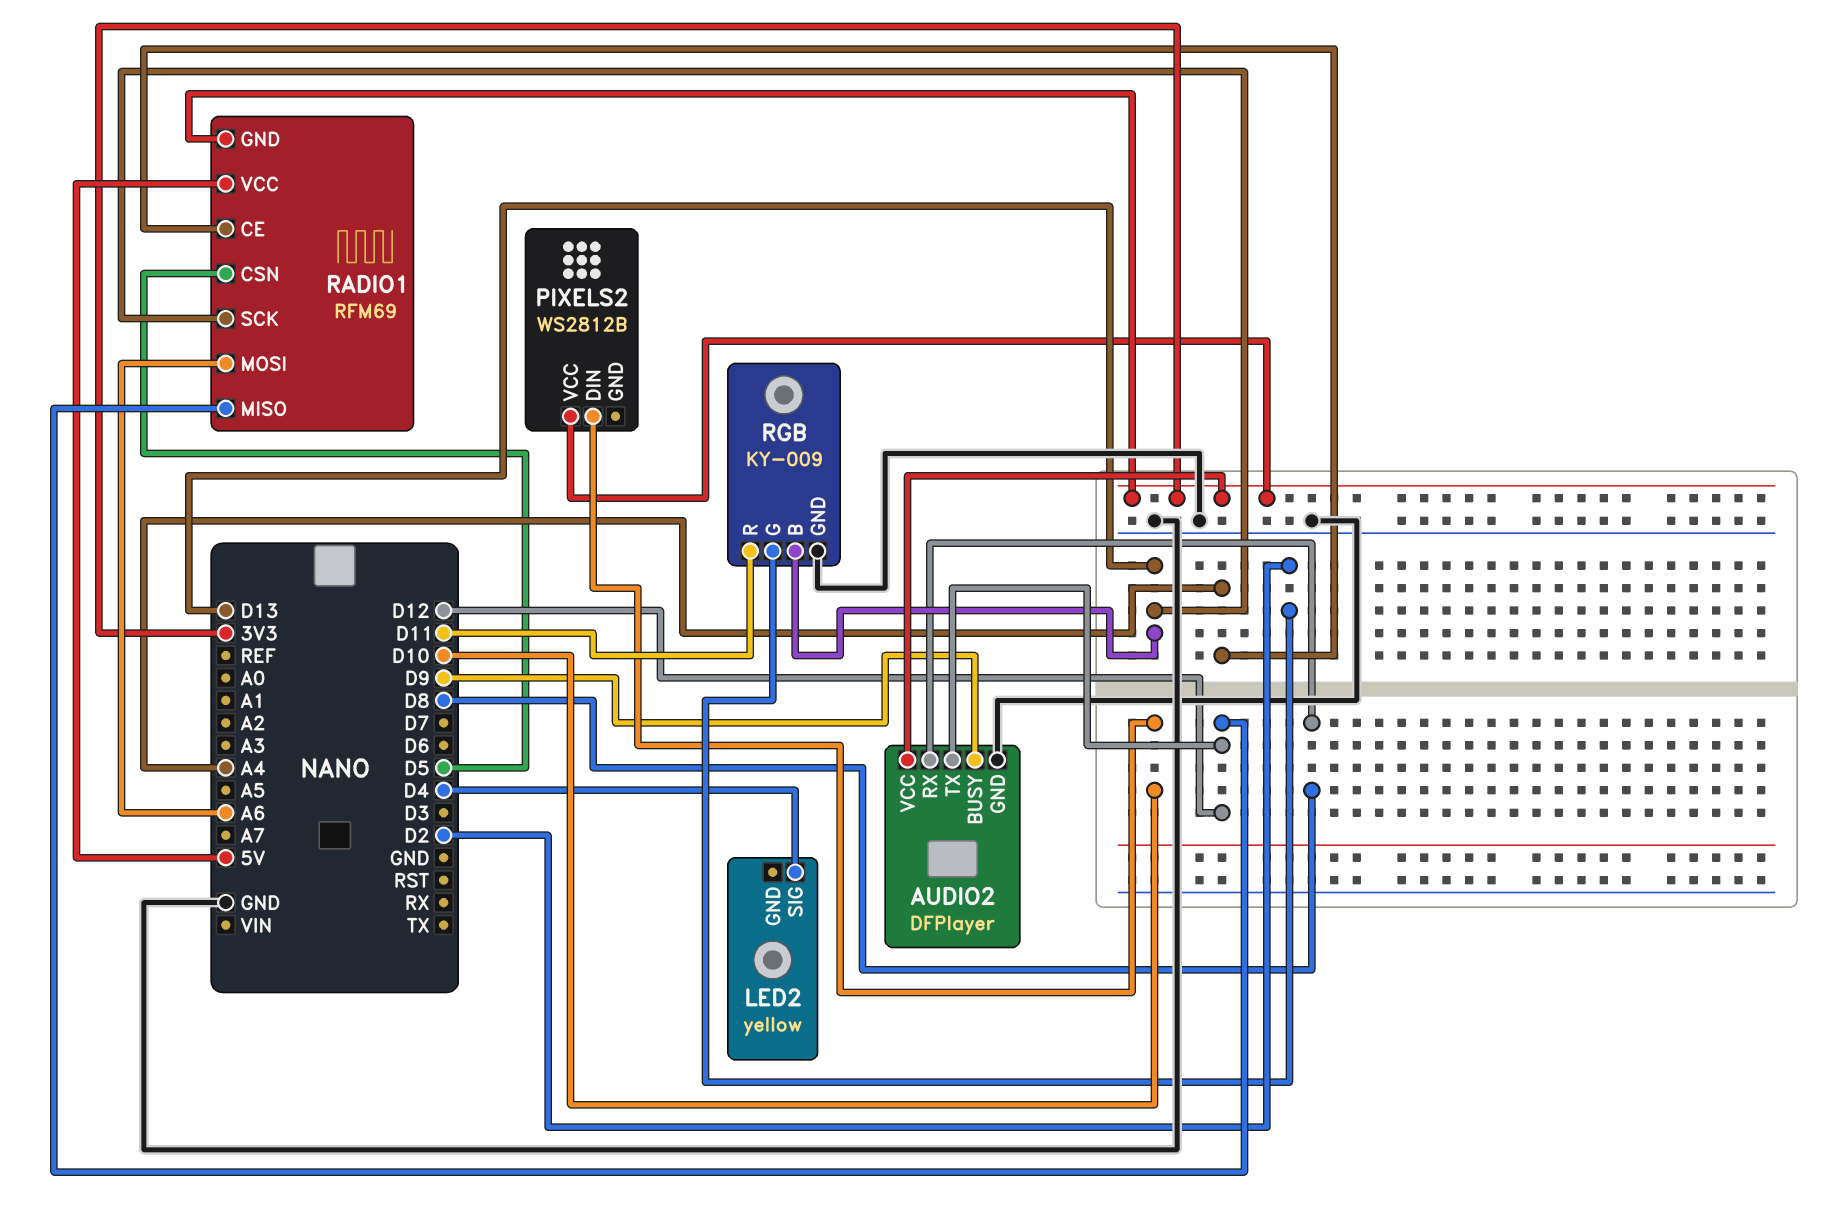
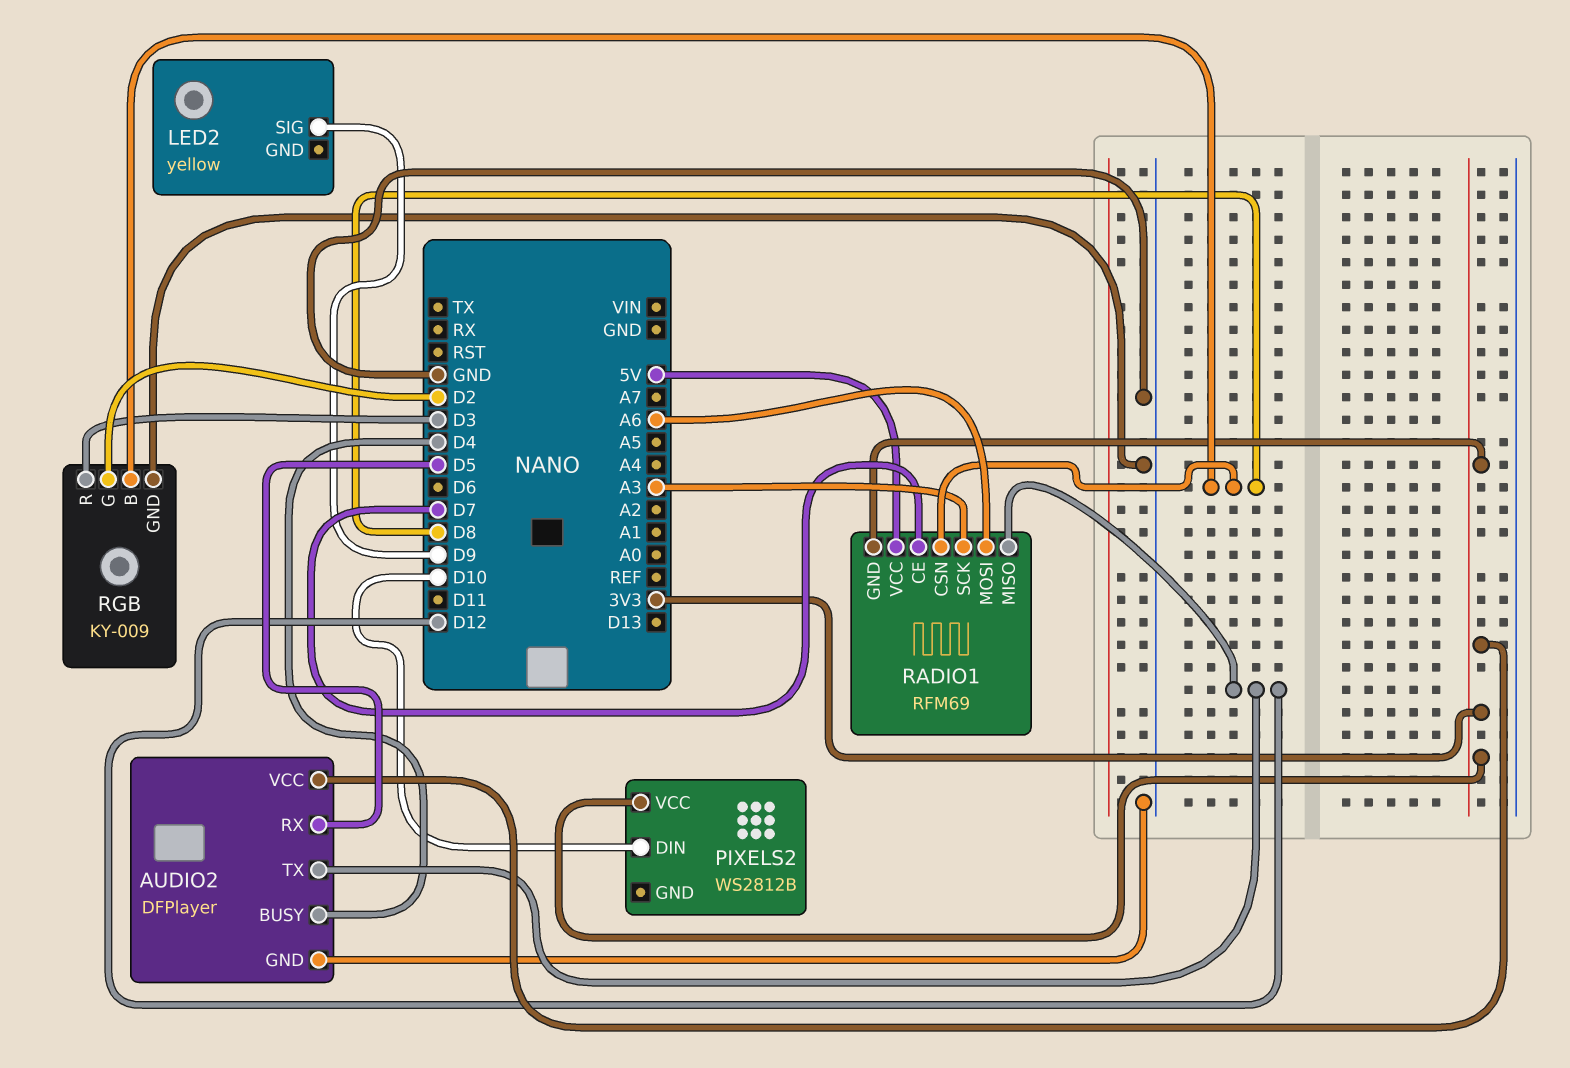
AUDIO2 pin BUSY: D9 -> D4
AUDIO2 pin RX: D8 -> D5
LED2 pin SIG: D4 -> D9
RADIO1 pin CE: A4 -> D7
RADIO1 pin CSN: D5 -> D8
RADIO1 pin SCK: D13 -> A3
RGB pin B: D13 -> D8
RGB pin R: D11 -> D3

